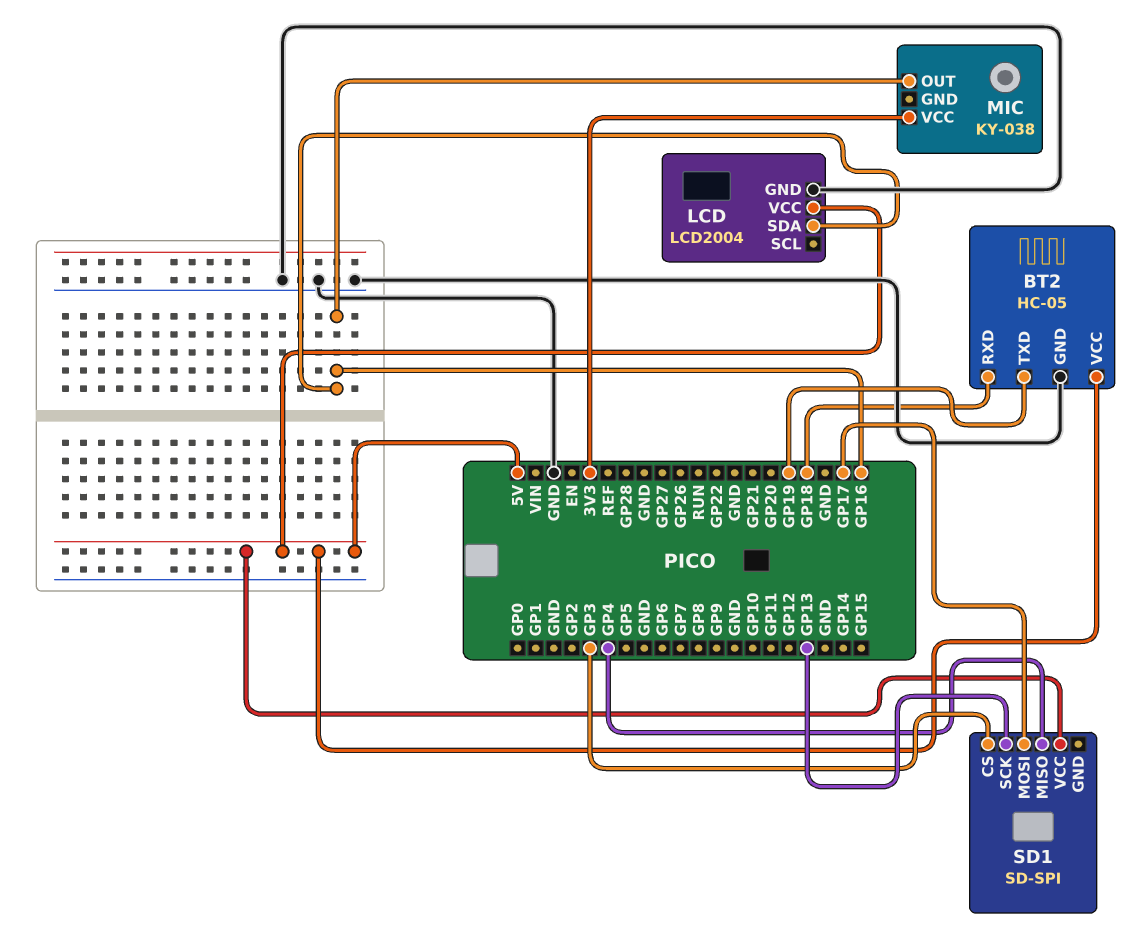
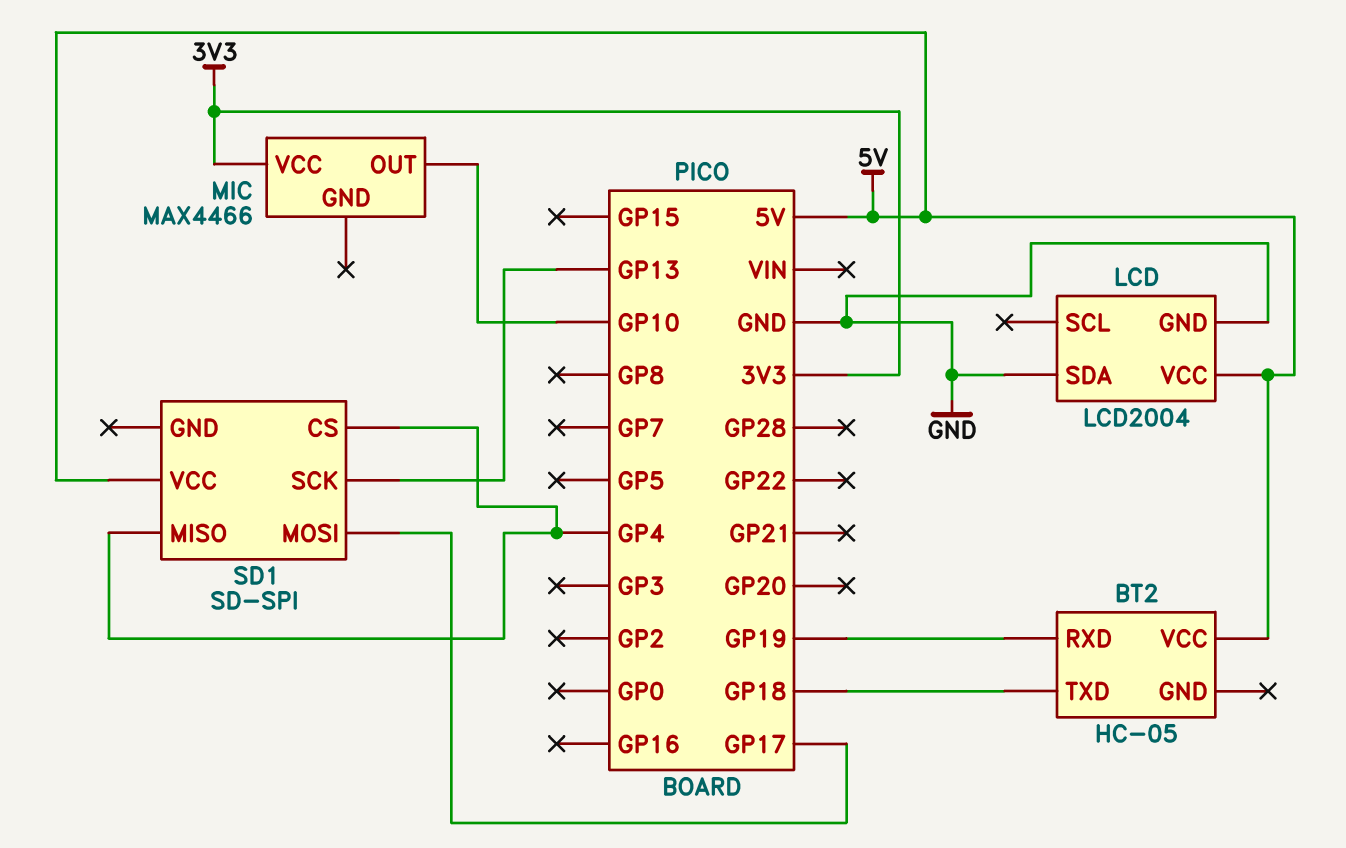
BT2 pin GND: GND -> none
BT2 pin RXD: GP18 -> GP19
BT2 pin TXD: GP19 -> GP18
LCD pin SDA: GP16 -> GND
MIC: KY-038 -> MAX4466
MIC pin OUT: GP16 -> GP10
SD1 pin CS: GP3 -> GP4

